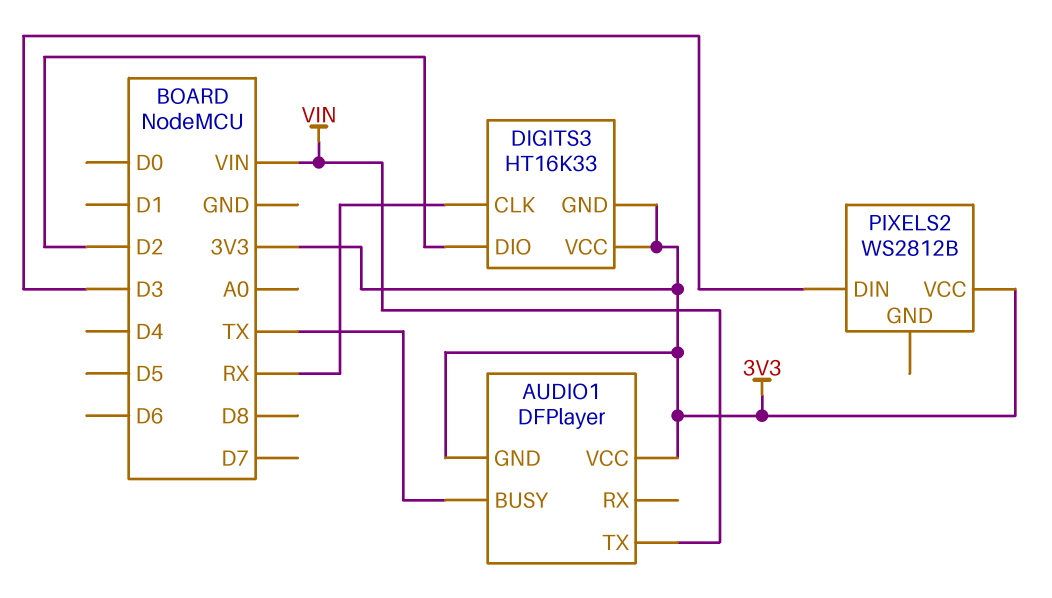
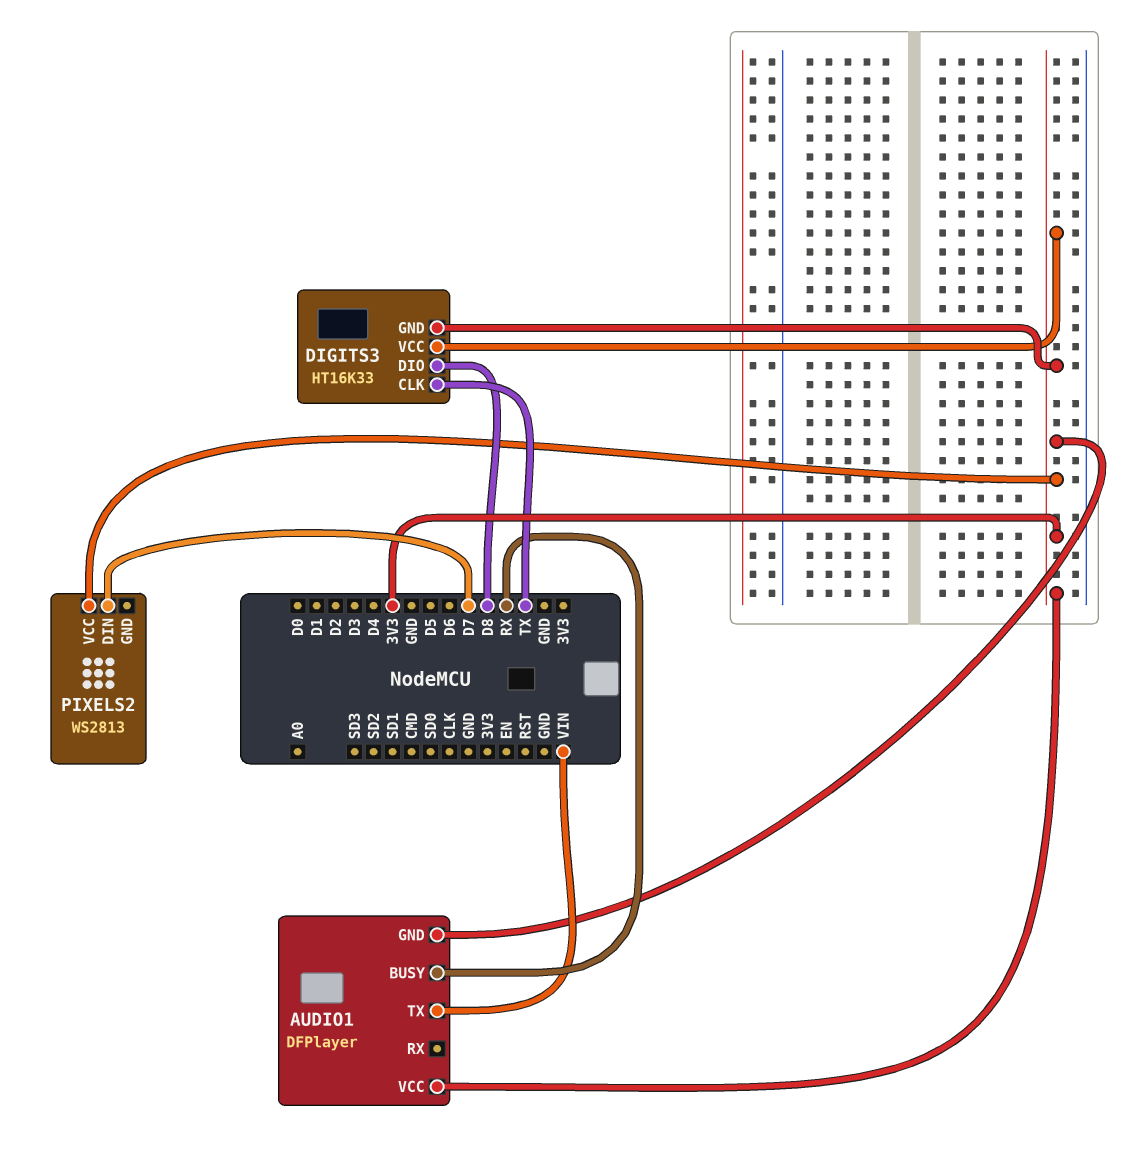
AUDIO1 pin BUSY: TX -> RX
DIGITS3 pin CLK: RX -> TX
DIGITS3 pin DIO: D2 -> D8
PIXELS2: WS2812B -> WS2813
PIXELS2 pin DIN: D3 -> D7

